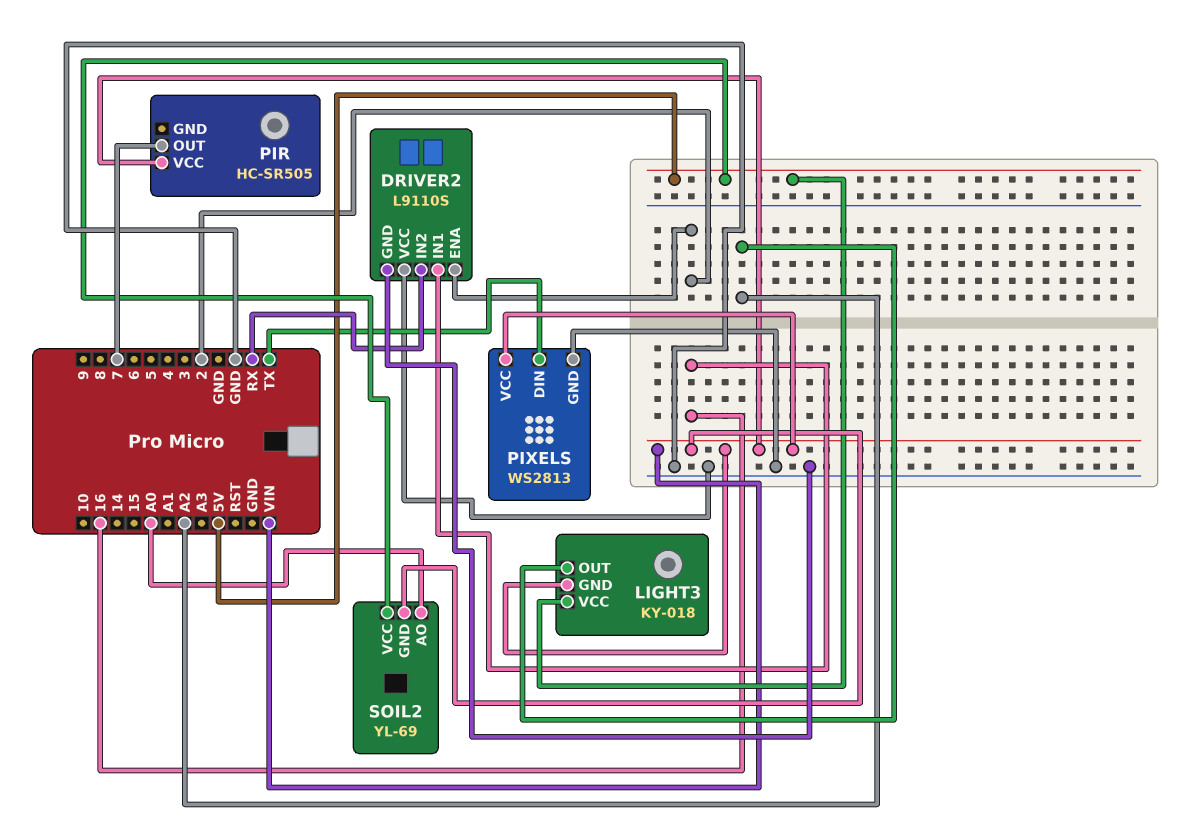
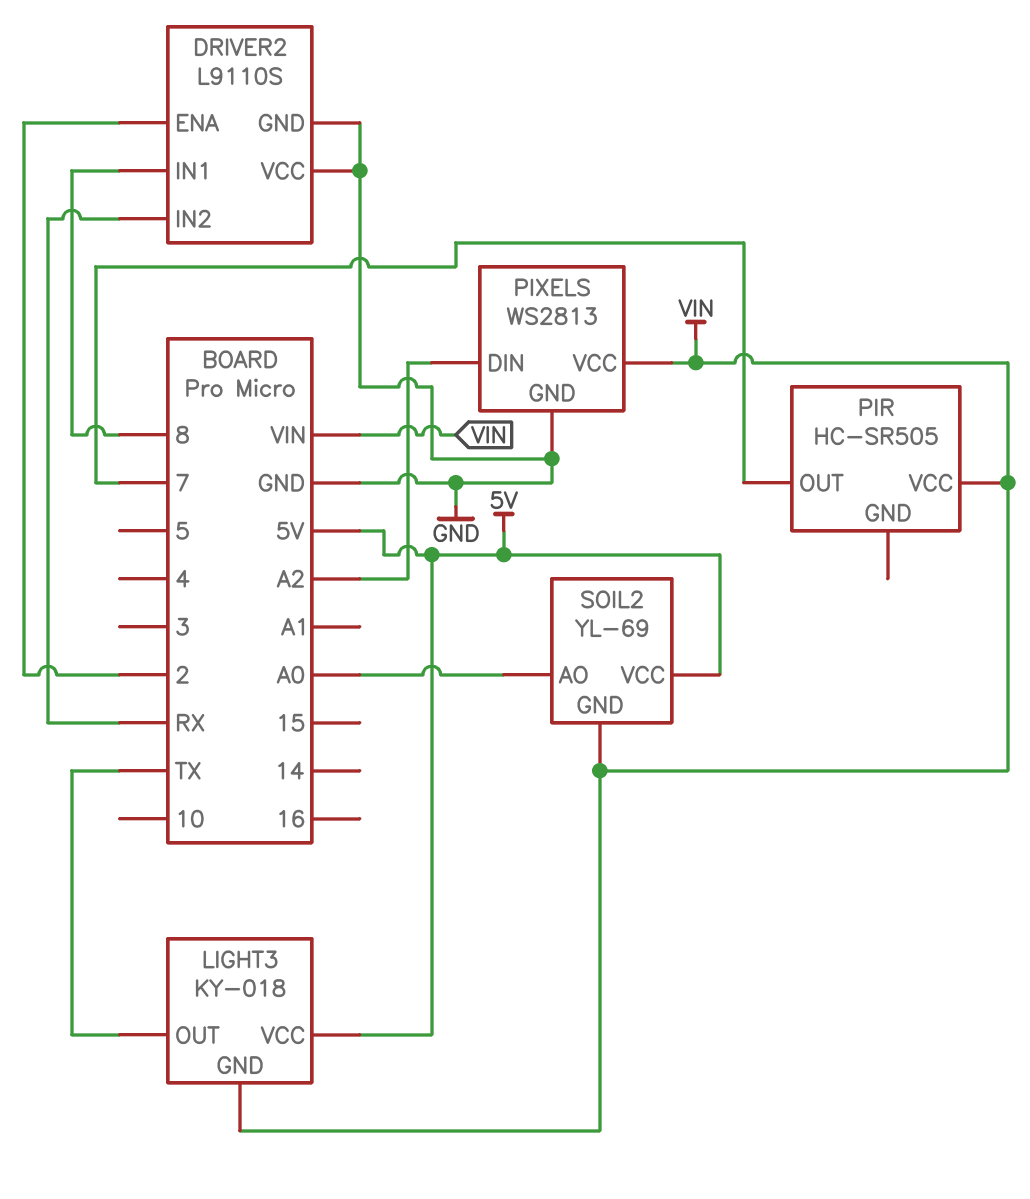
DRIVER2 pin IN1: 16 -> 8
LIGHT3 pin OUT: A2 -> TX
PIXELS pin DIN: TX -> A2

